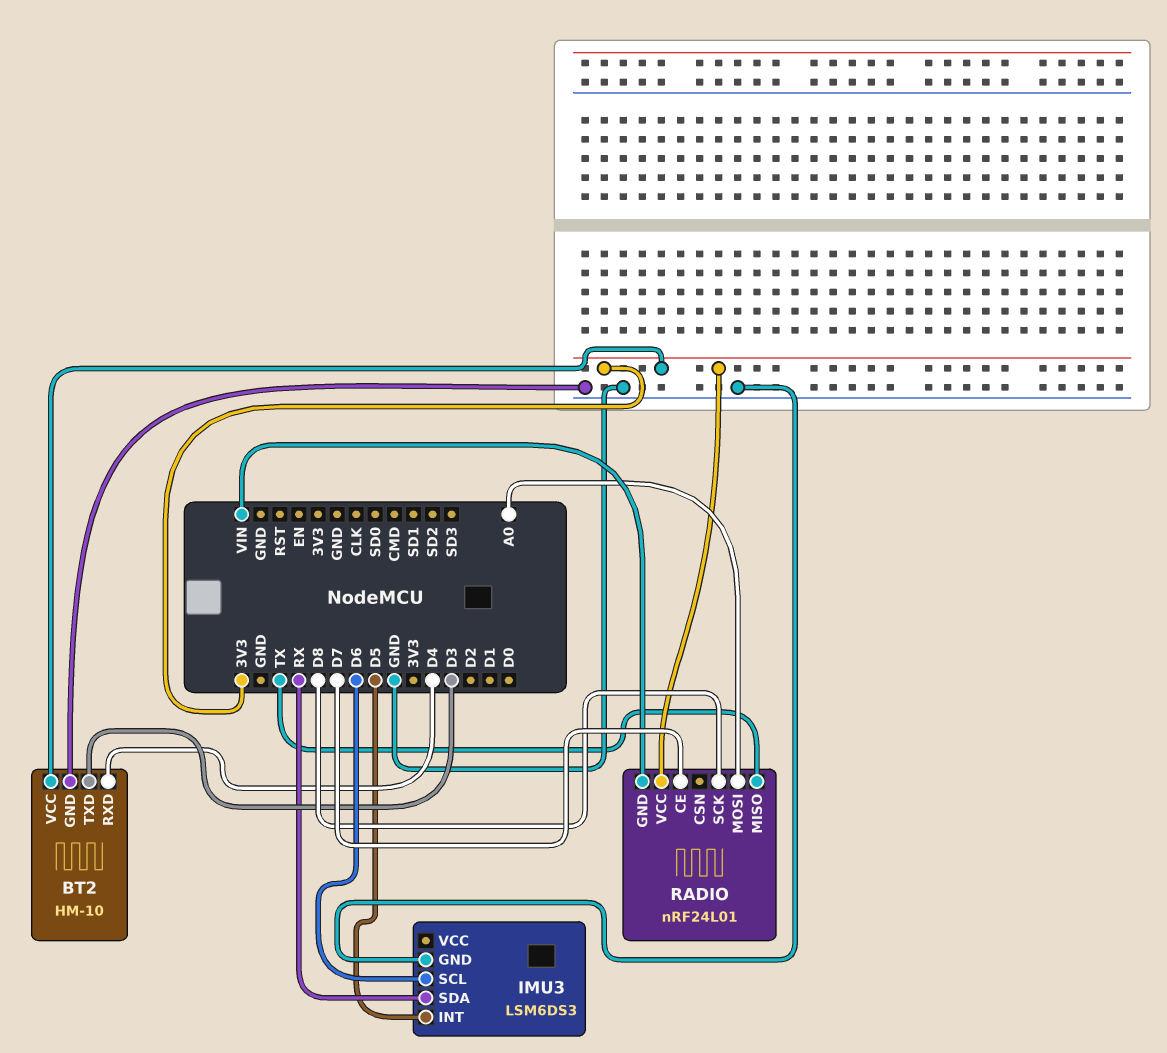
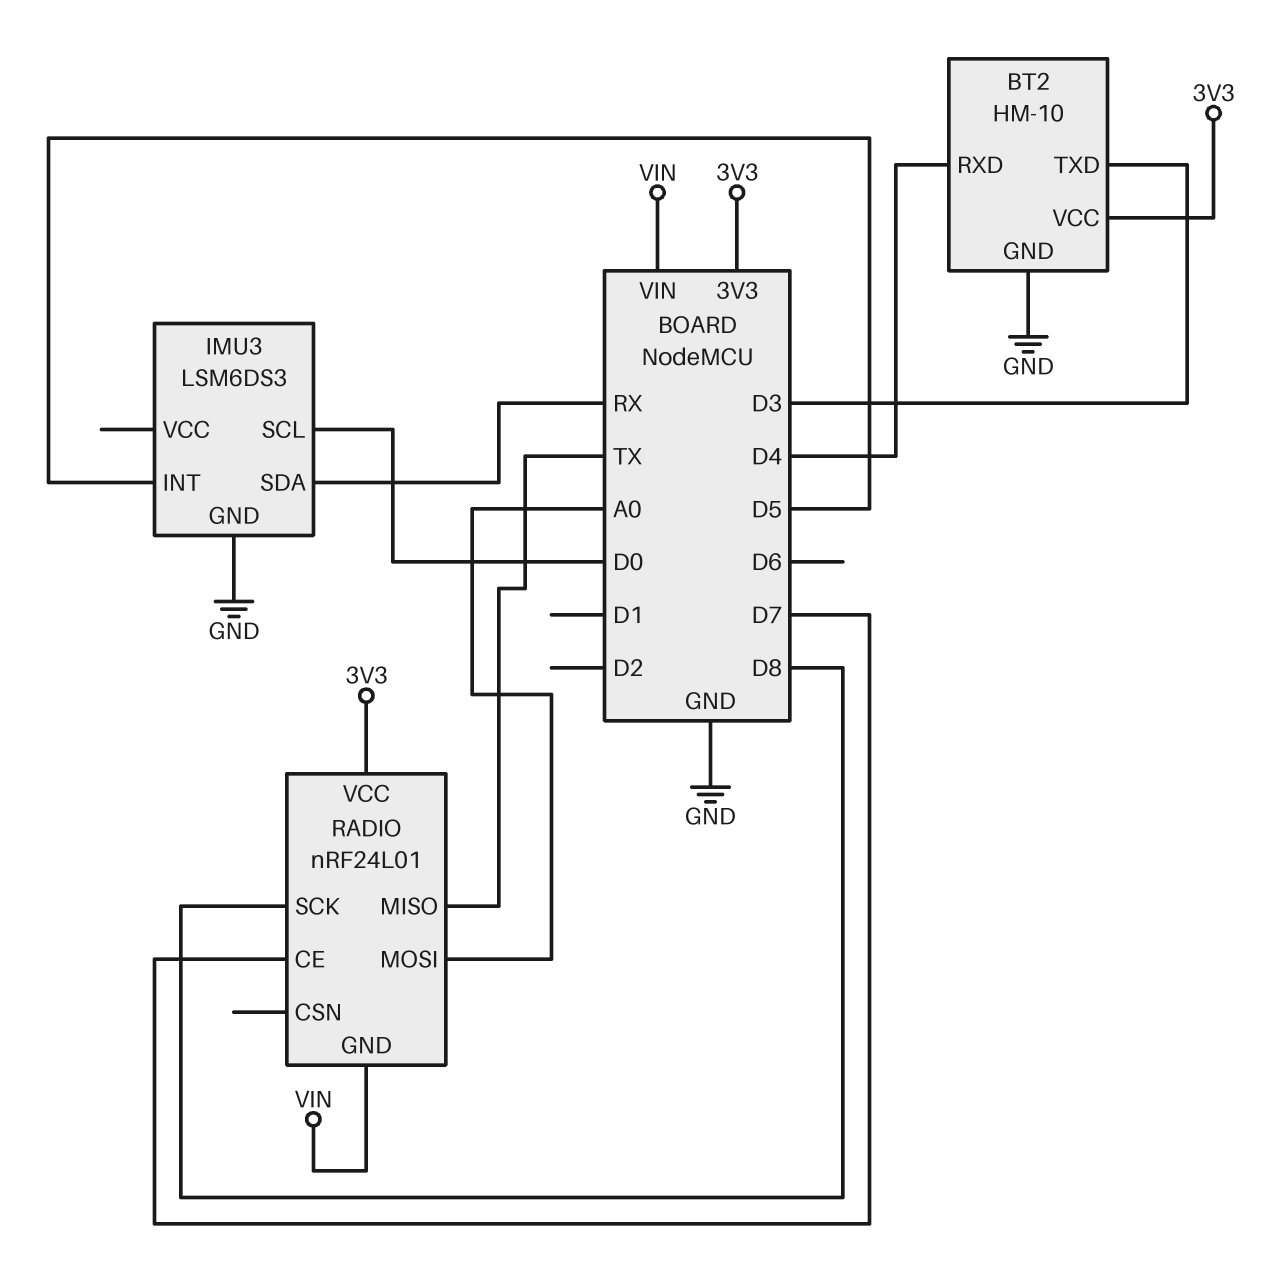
IMU3 pin SCL: D6 -> D0

